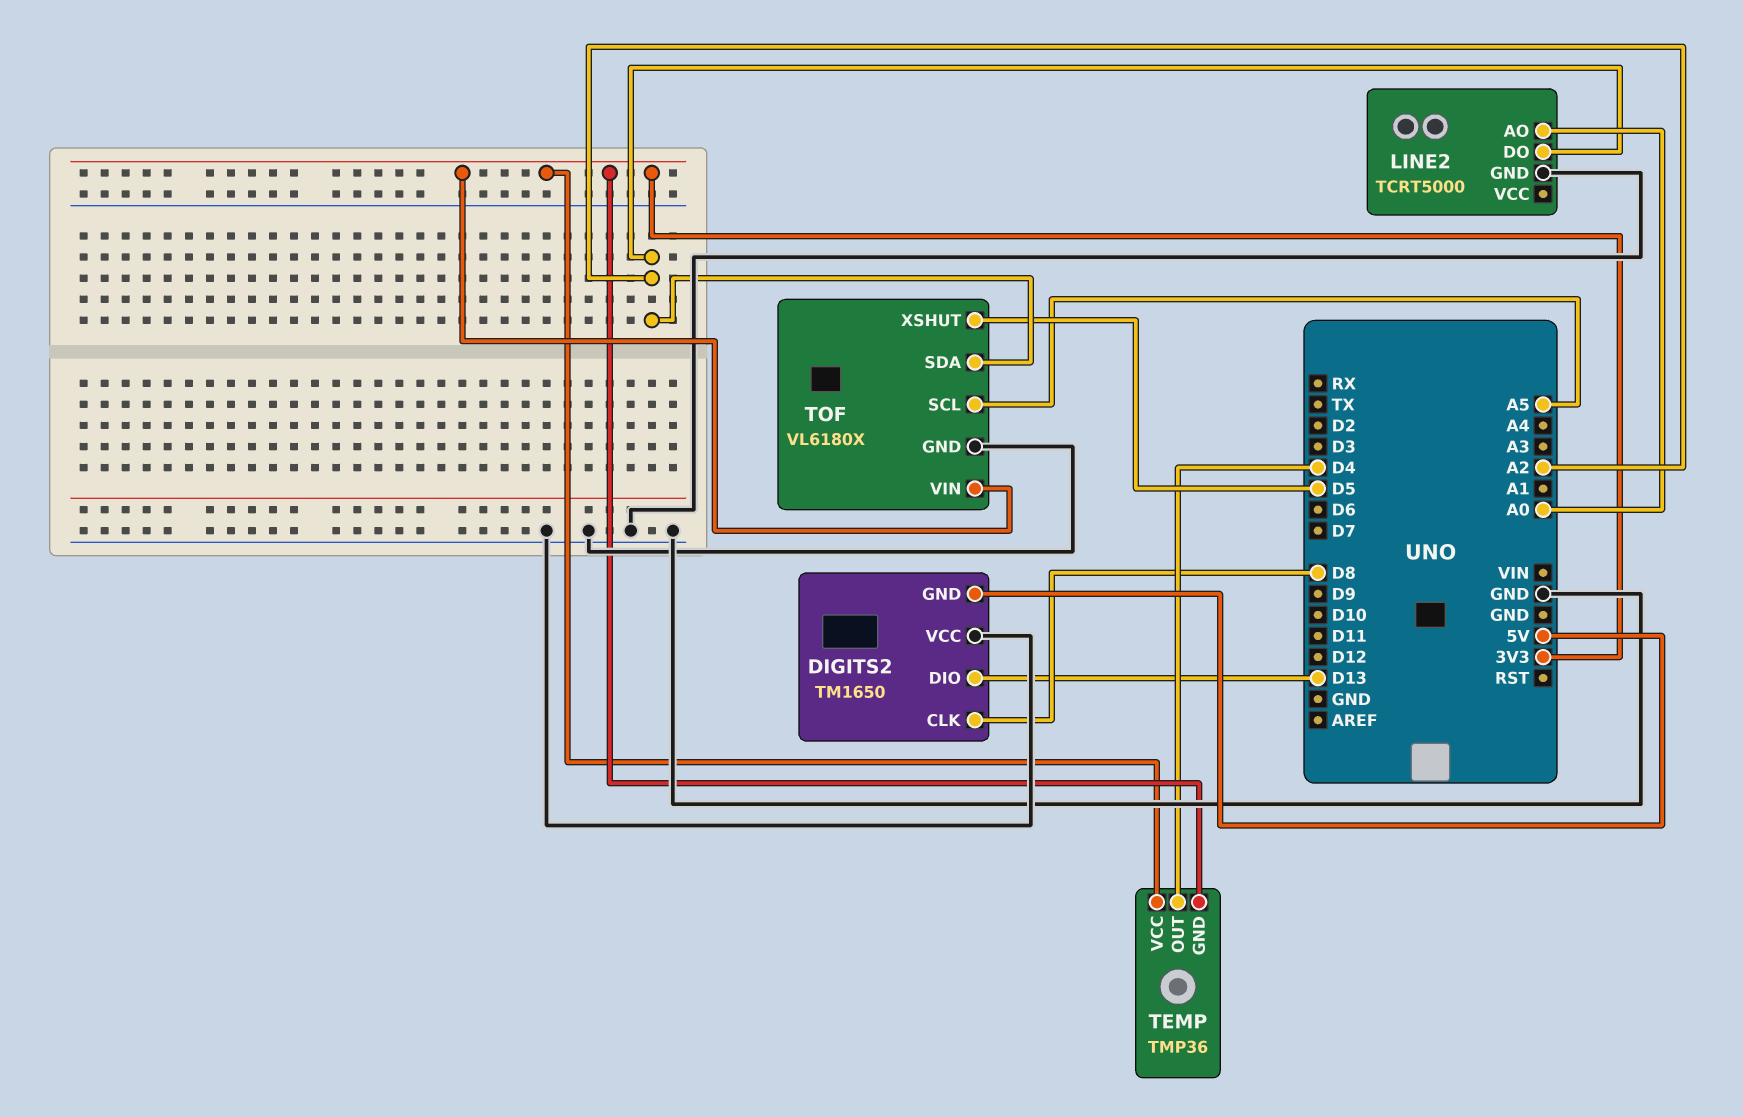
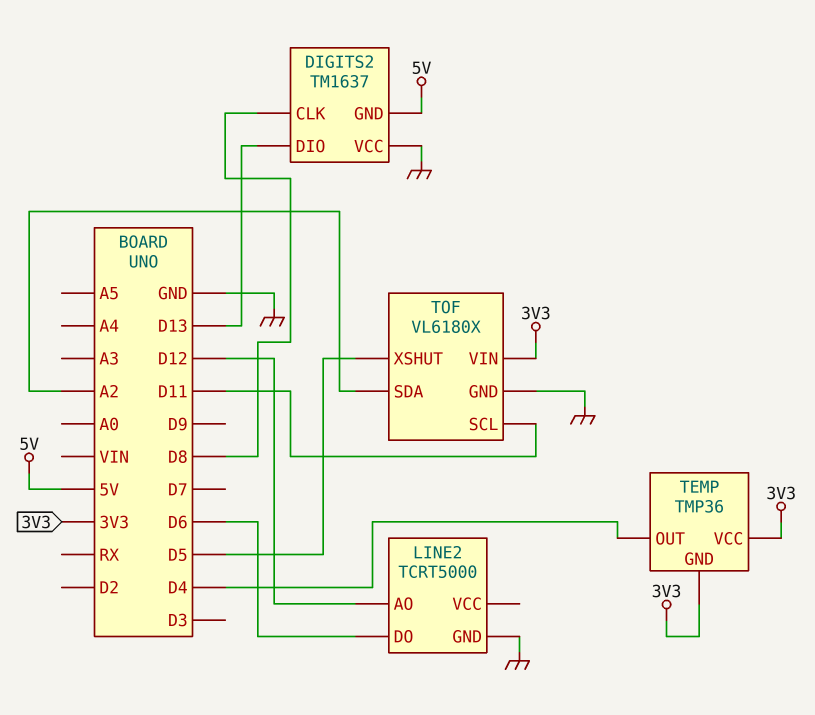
DIGITS2: TM1650 -> TM1637
LINE2 pin AO: A0 -> D12
LINE2 pin DO: A2 -> D6
TOF pin SCL: A5 -> D11

